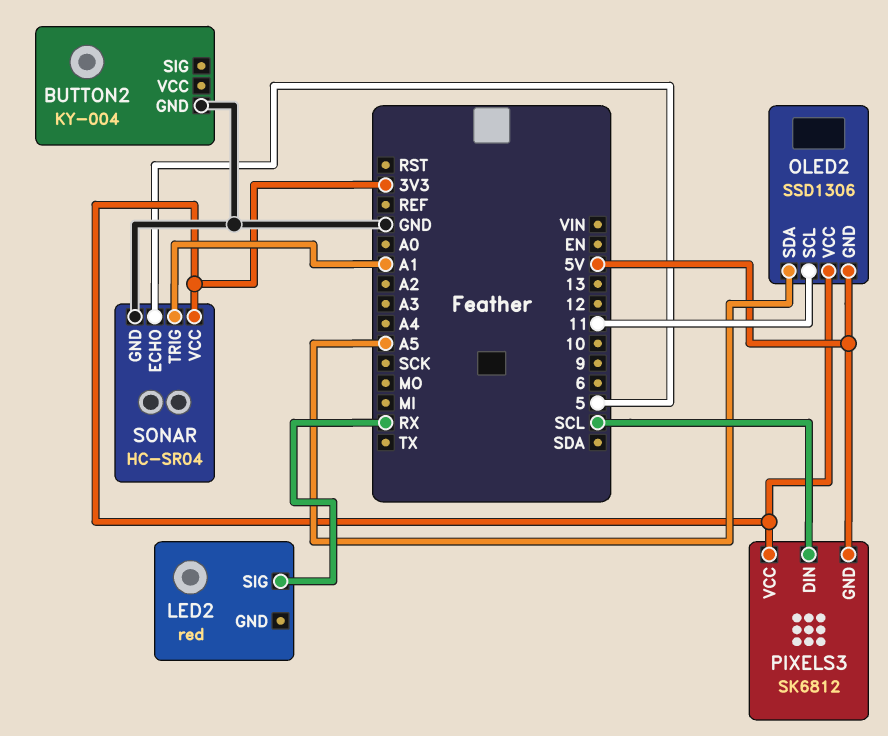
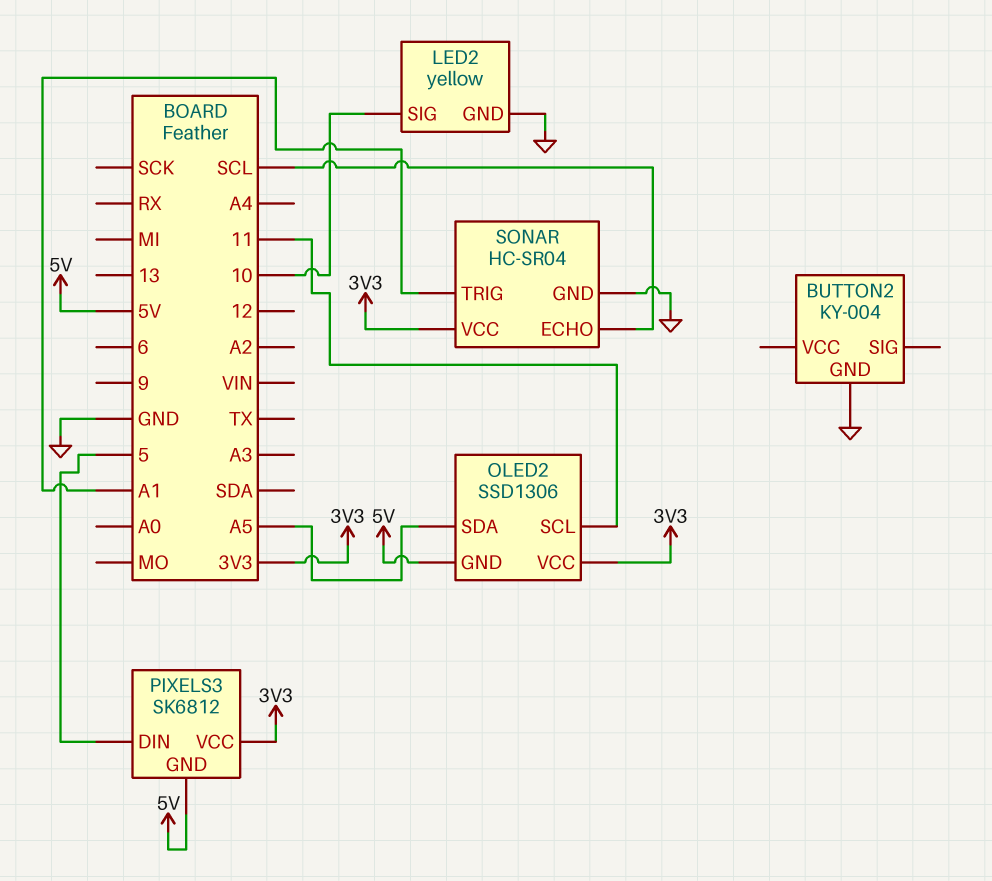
LED2: red -> yellow
LED2 pin GND: none -> GND
LED2 pin SIG: RX -> 10
PIXELS3 pin DIN: SCL -> 5
SONAR pin ECHO: 5 -> SCL

